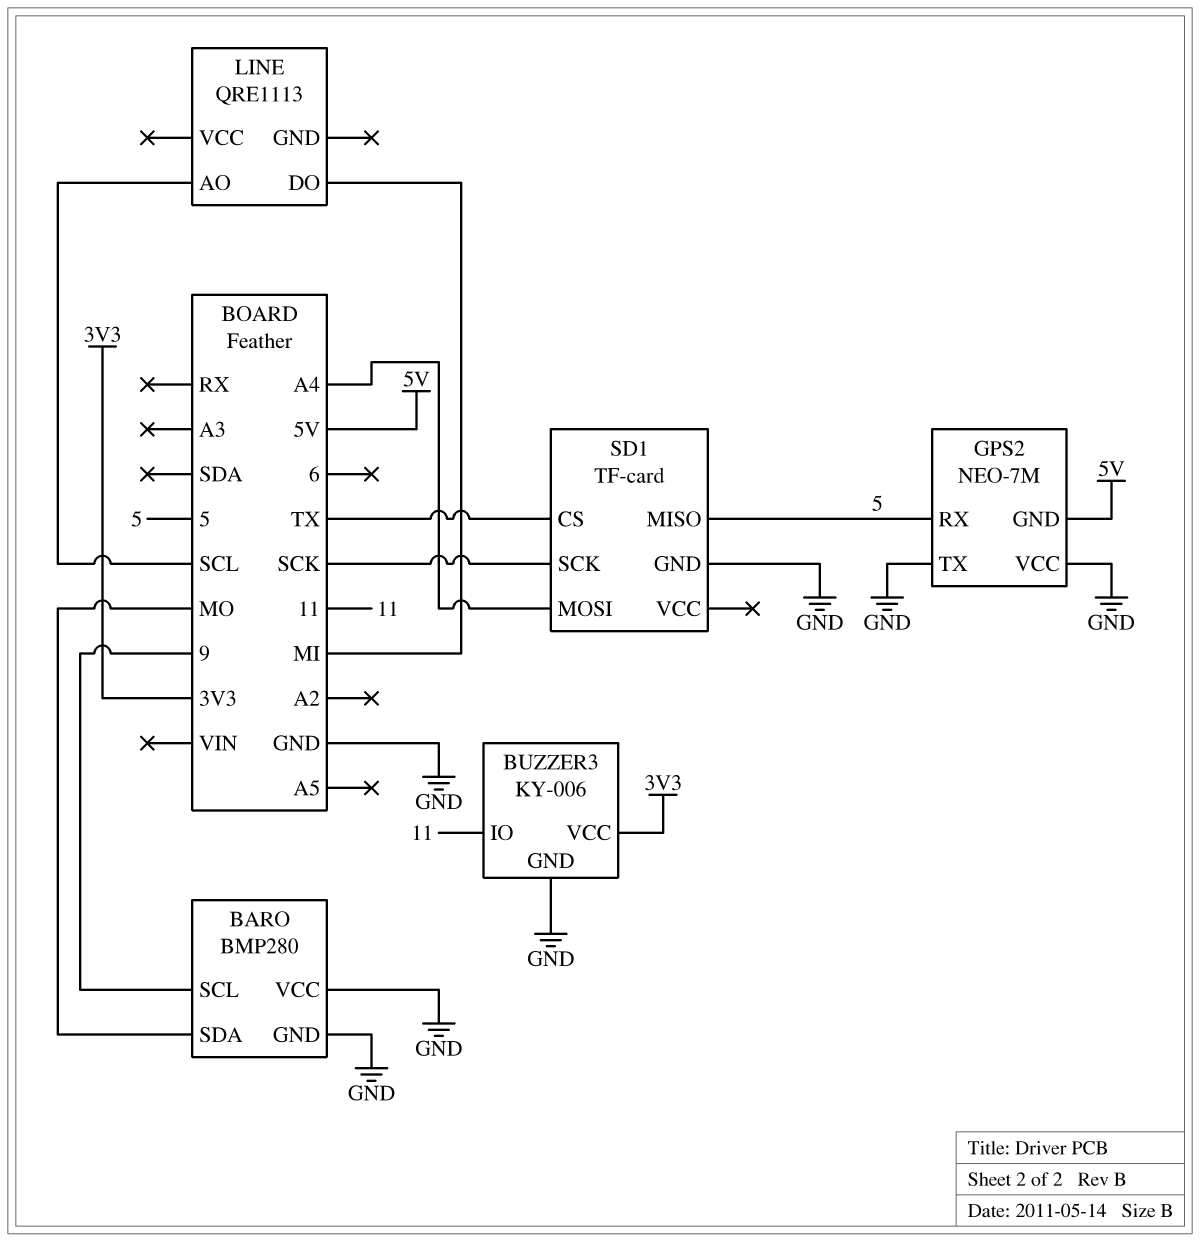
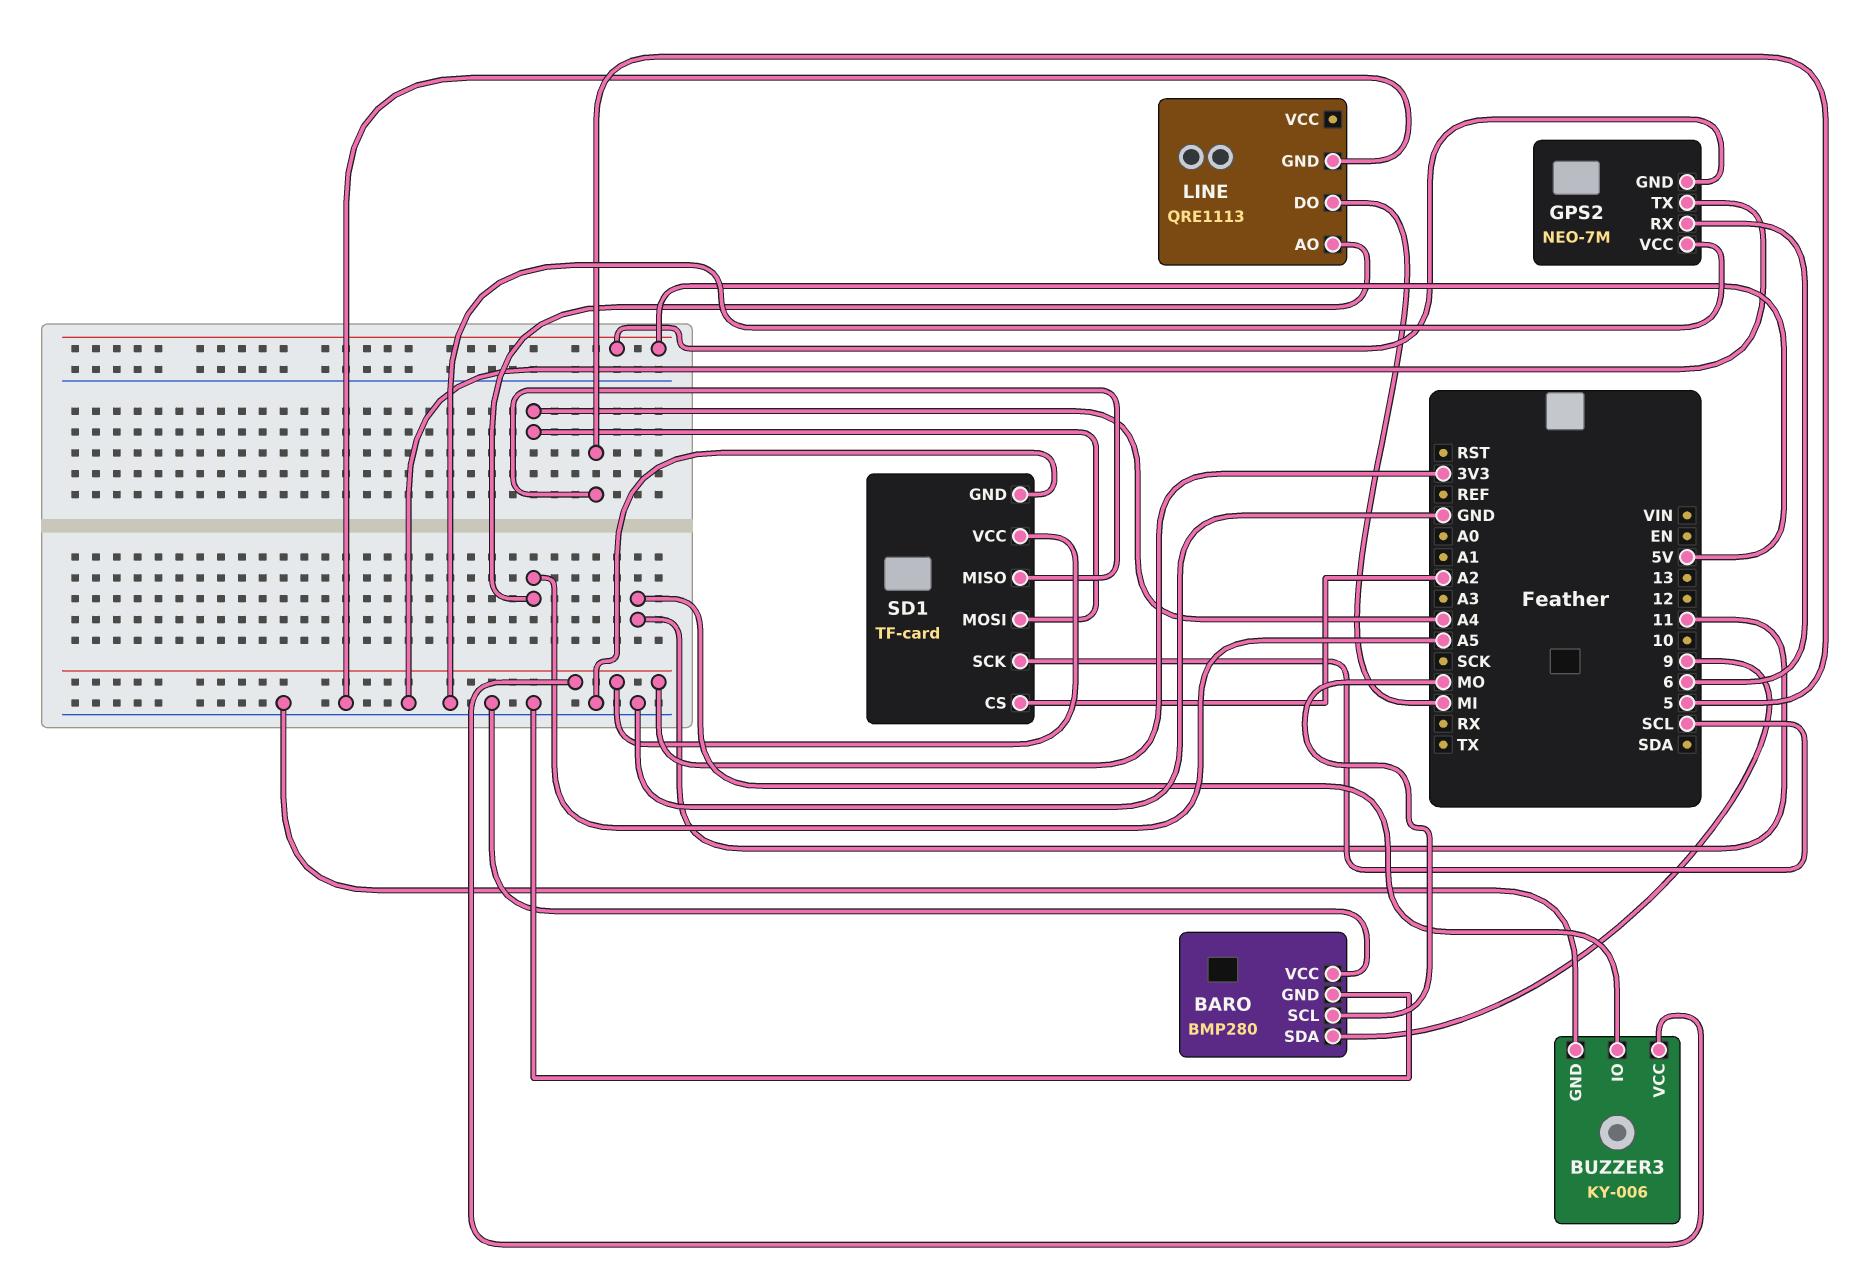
BARO pin SCL: 9 -> MO
BARO pin SDA: MO -> 9
GPS2 pin RX: 5 -> 6
LINE pin AO: SCL -> A5
LINE pin GND: none -> GND
SD1 pin CS: TX -> A2
SD1 pin SCK: SCK -> SCL
SD1 pin VCC: none -> 3V3

